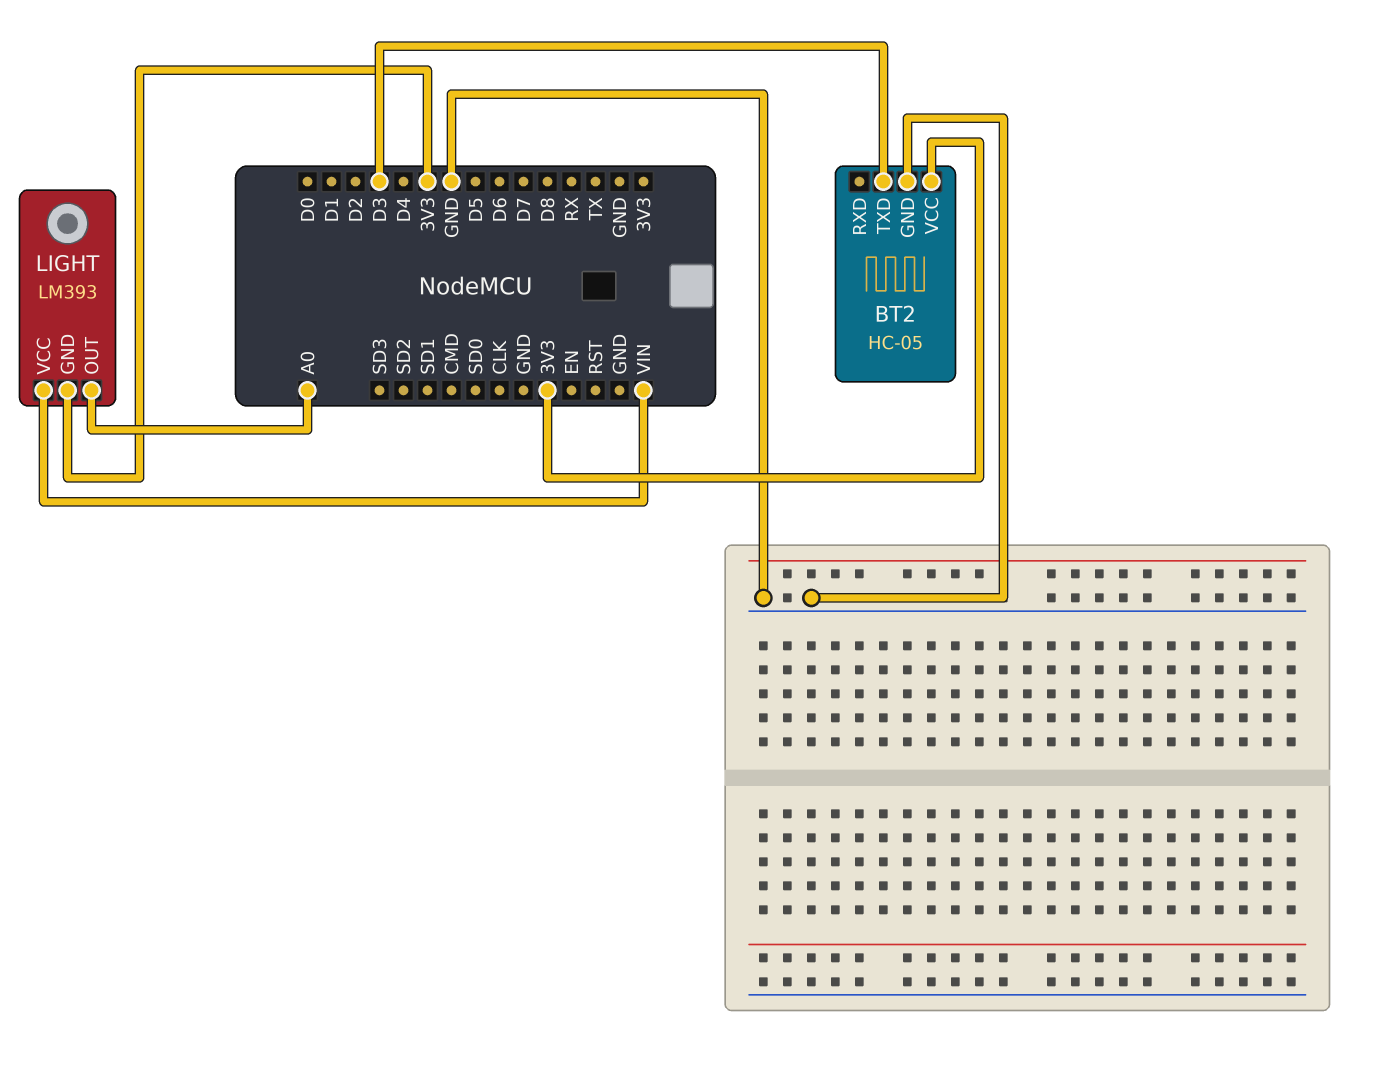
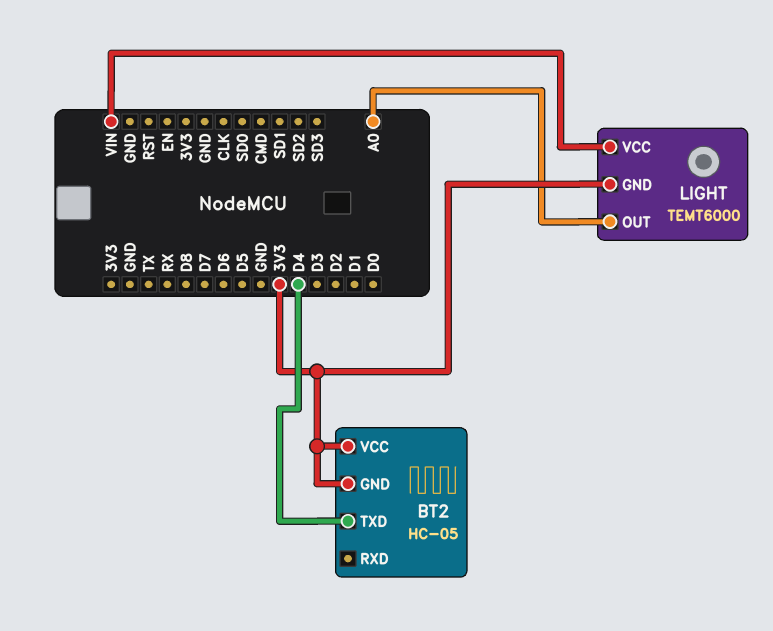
BT2 pin GND: GND -> 3V3
BT2 pin TXD: D3 -> D4
LIGHT: LM393 -> TEMT6000

